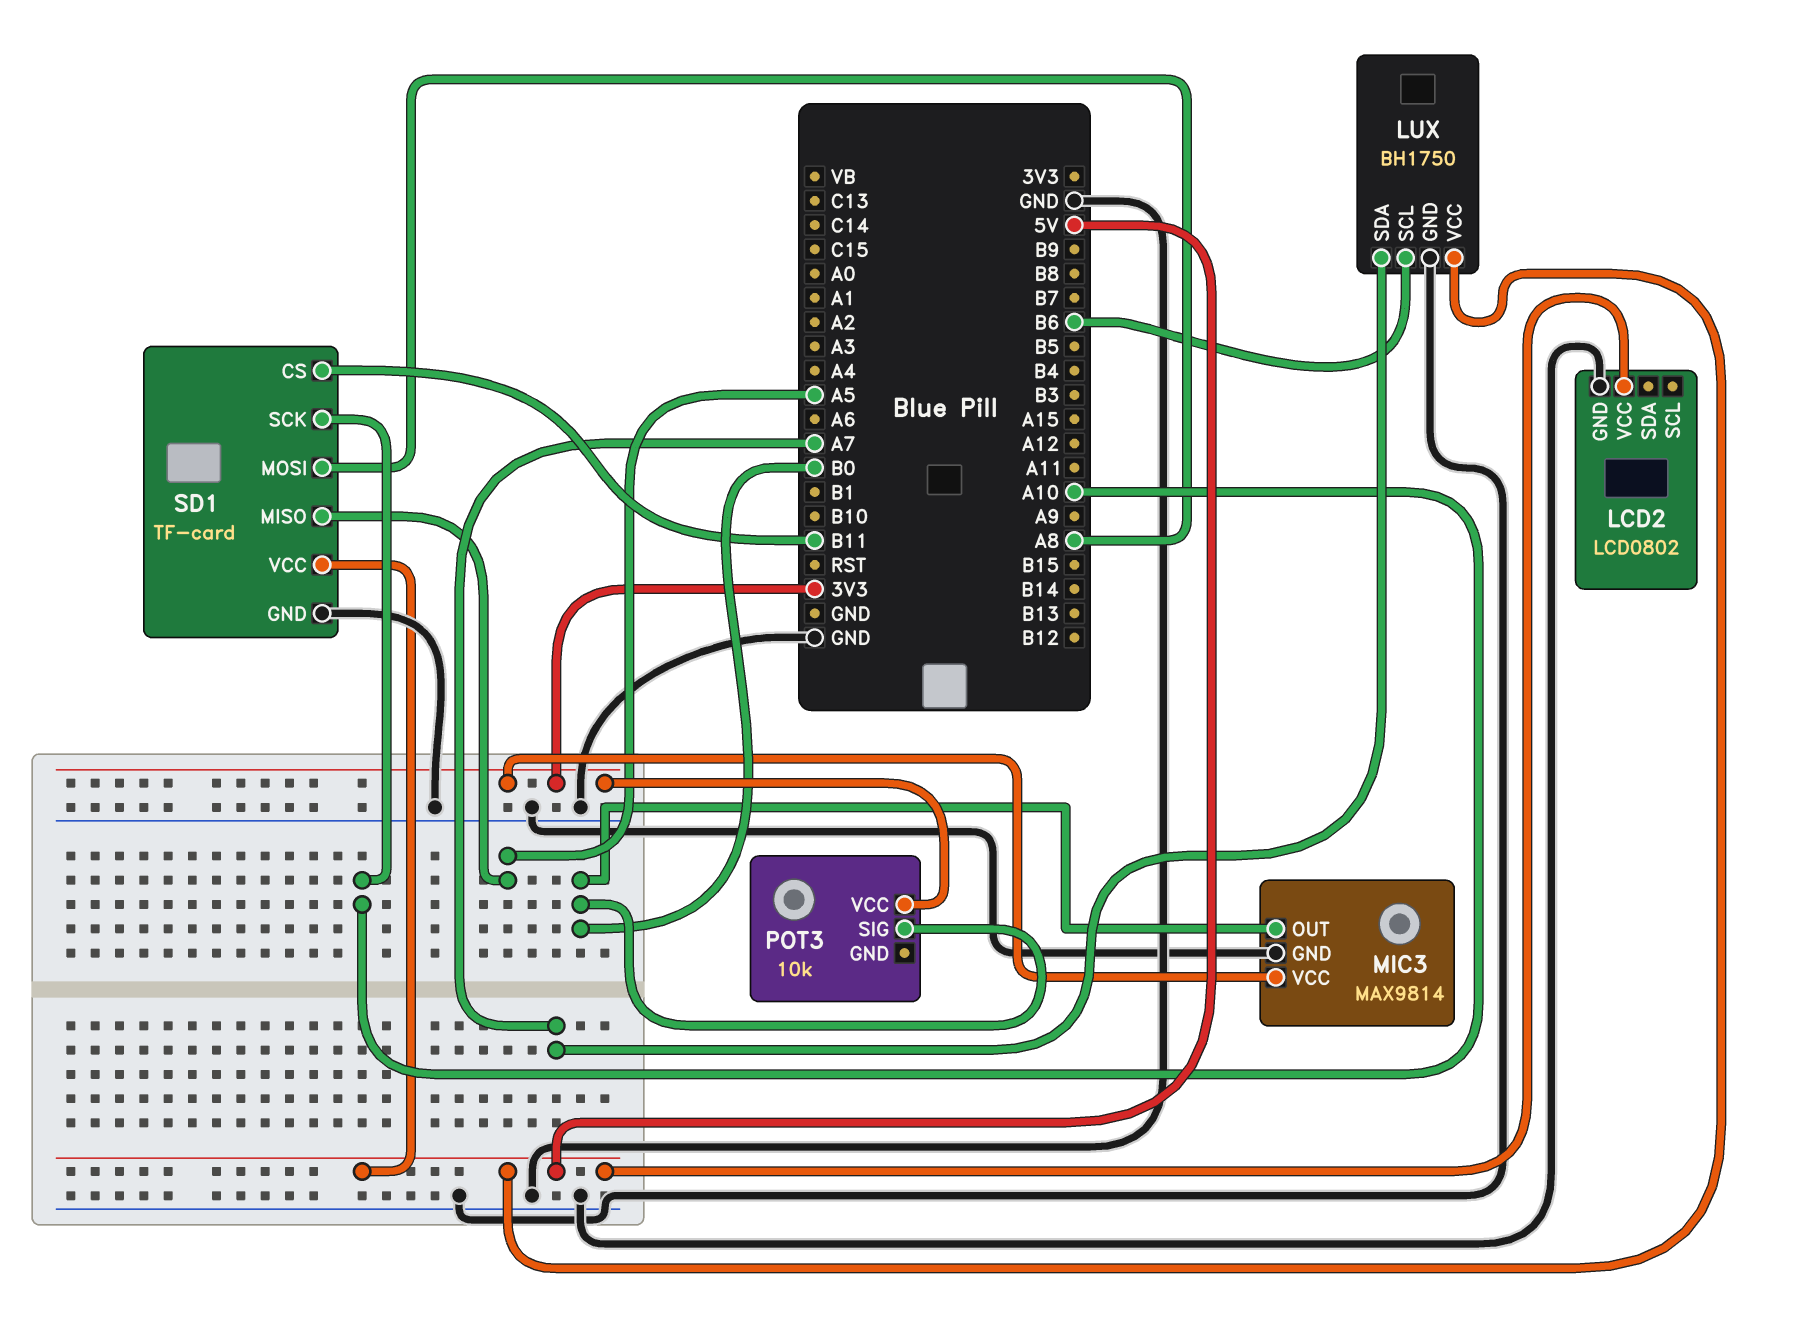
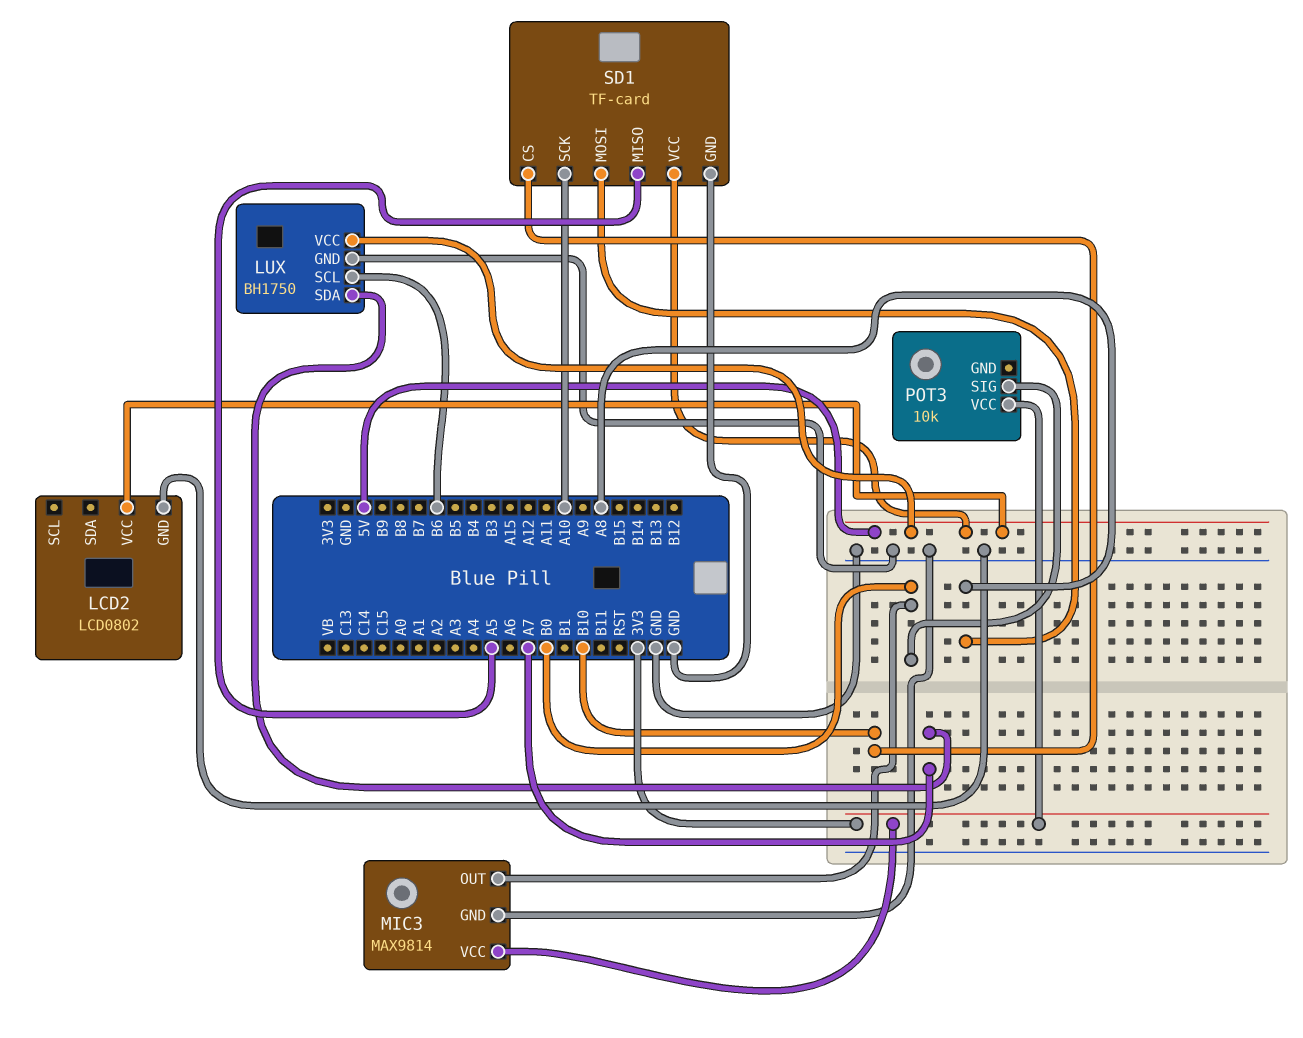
SD1 pin CS: B11 -> B10

